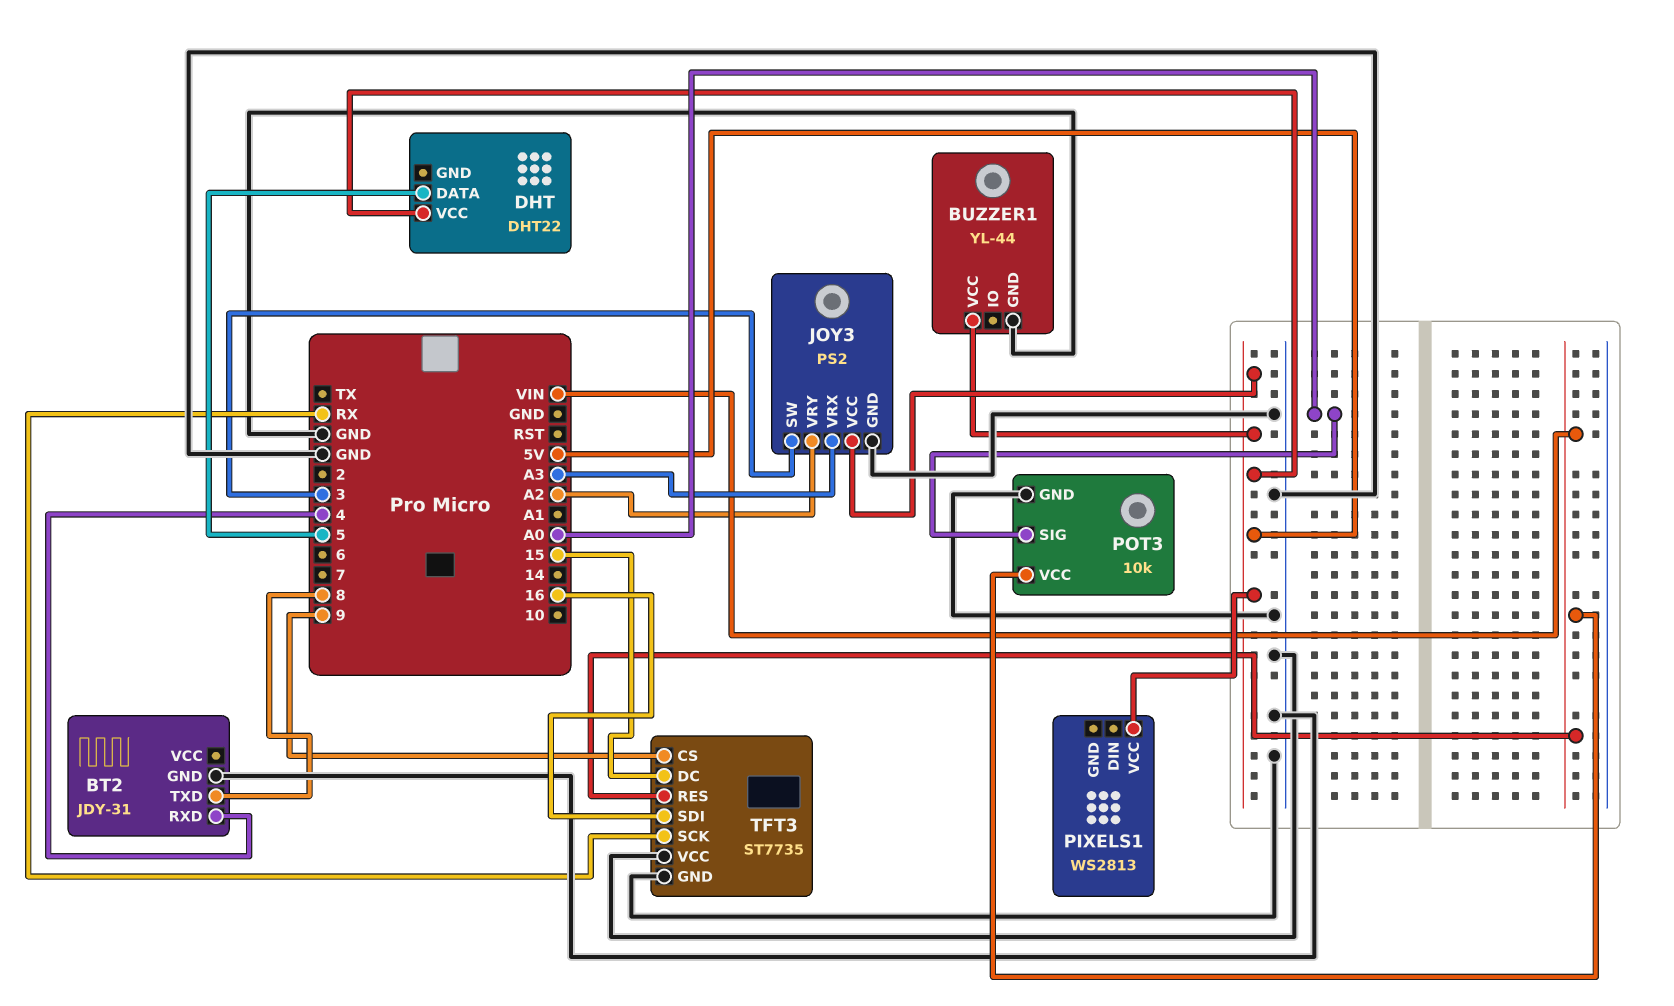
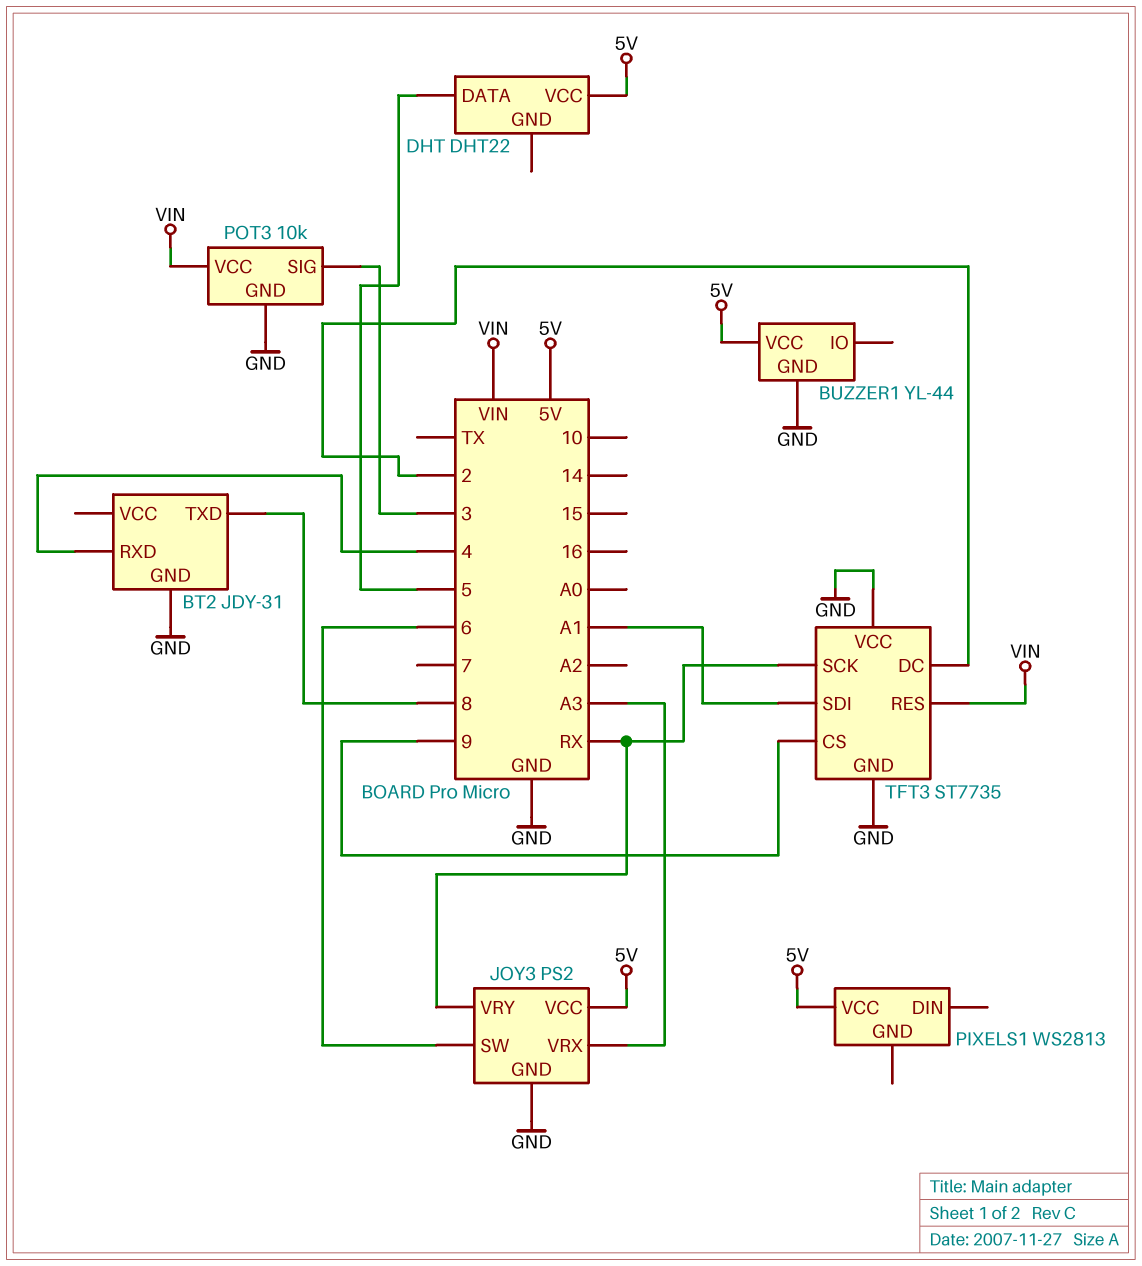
JOY3 pin SW: 3 -> 6
JOY3 pin VRY: A2 -> RX
POT3 pin SIG: A0 -> 3
TFT3 pin DC: 15 -> 2
TFT3 pin SDI: 16 -> A1

